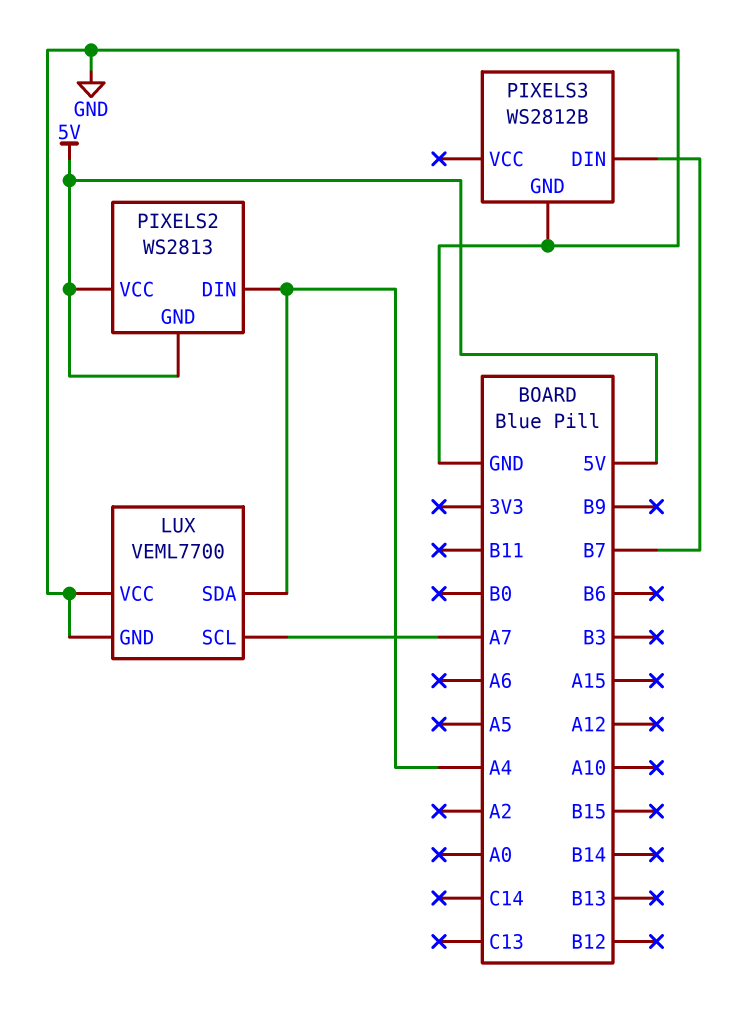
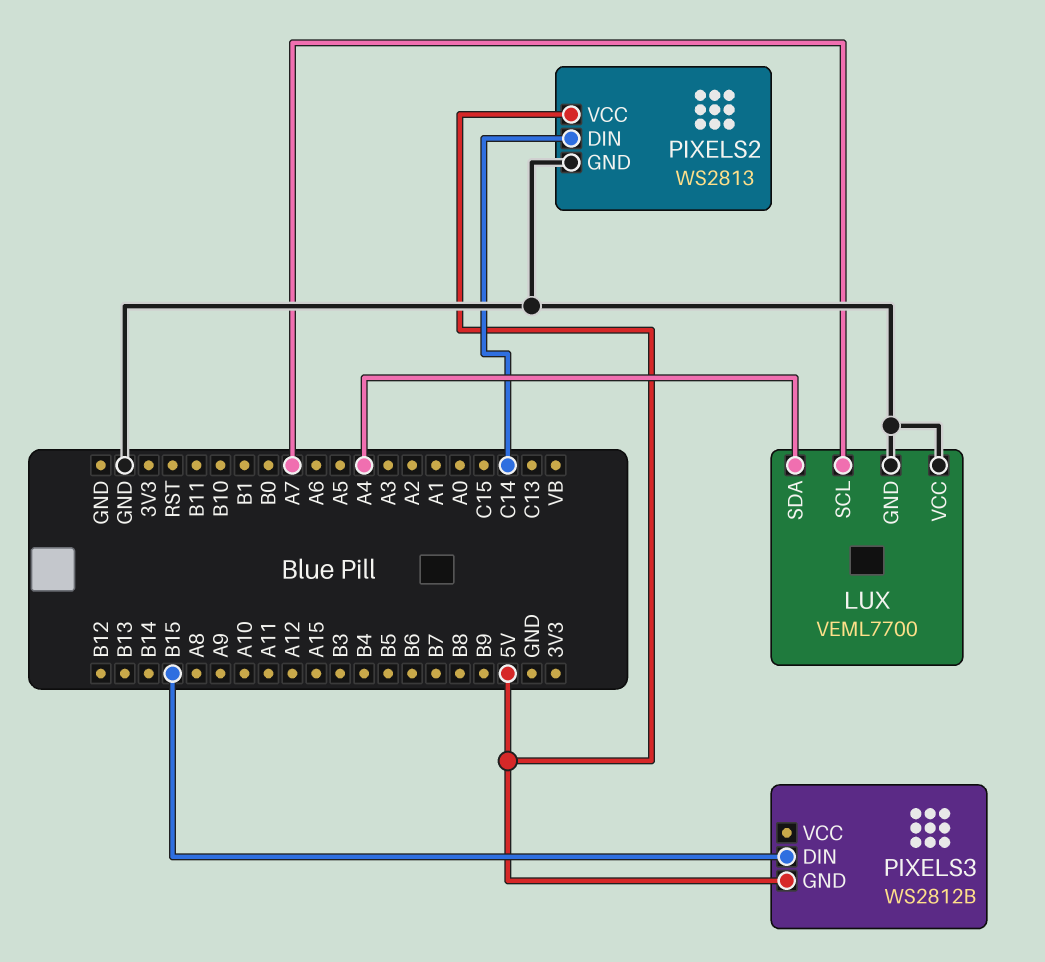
PIXELS2 pin DIN: A4 -> C14
PIXELS2 pin GND: 5V -> GND
PIXELS3 pin DIN: B7 -> B15
PIXELS3 pin GND: GND -> 5V

